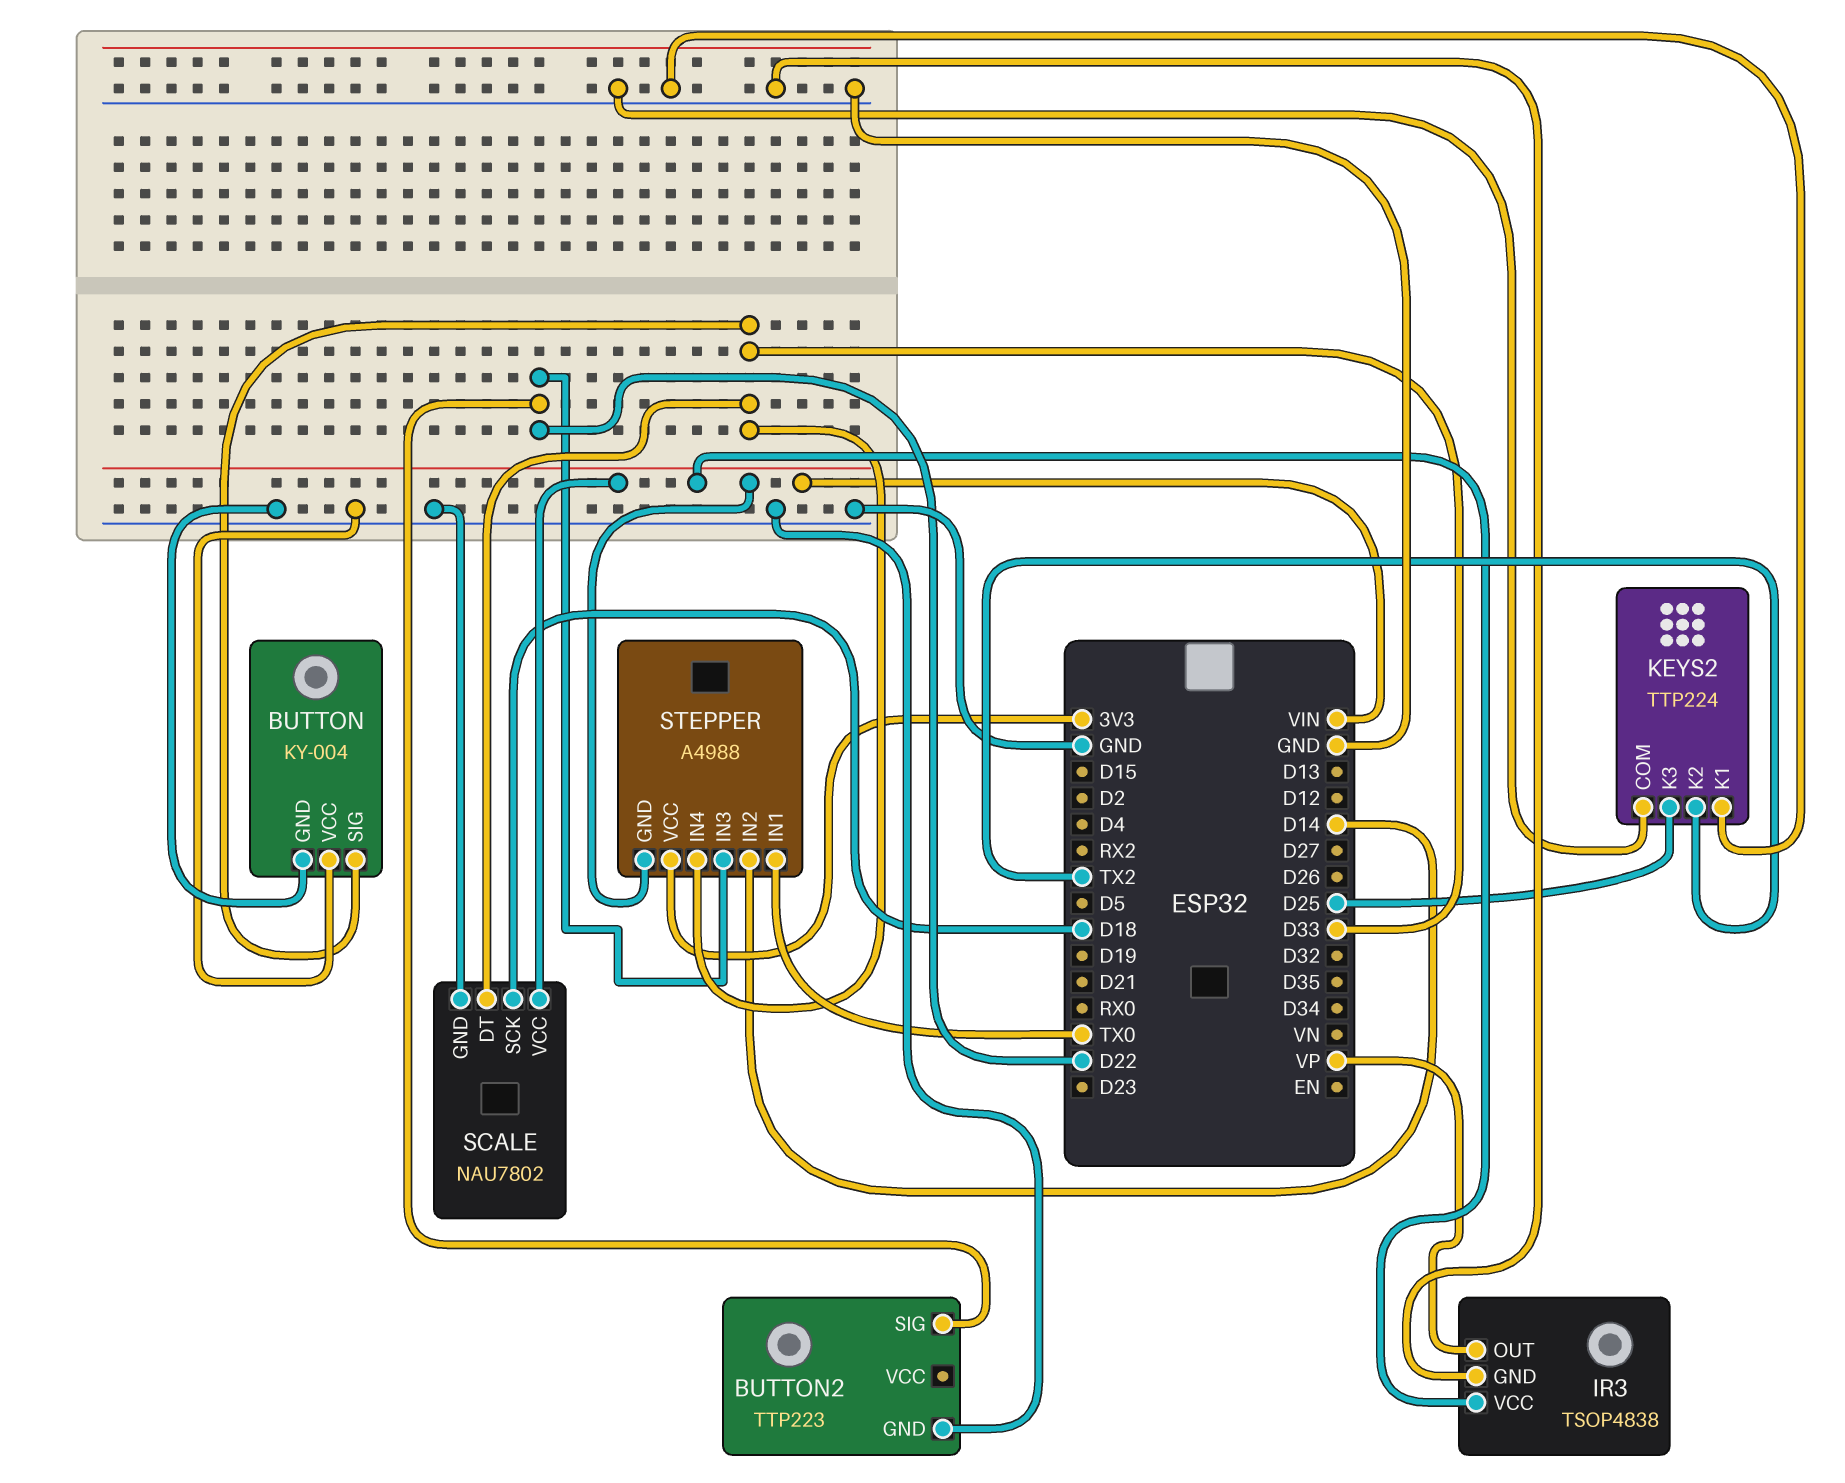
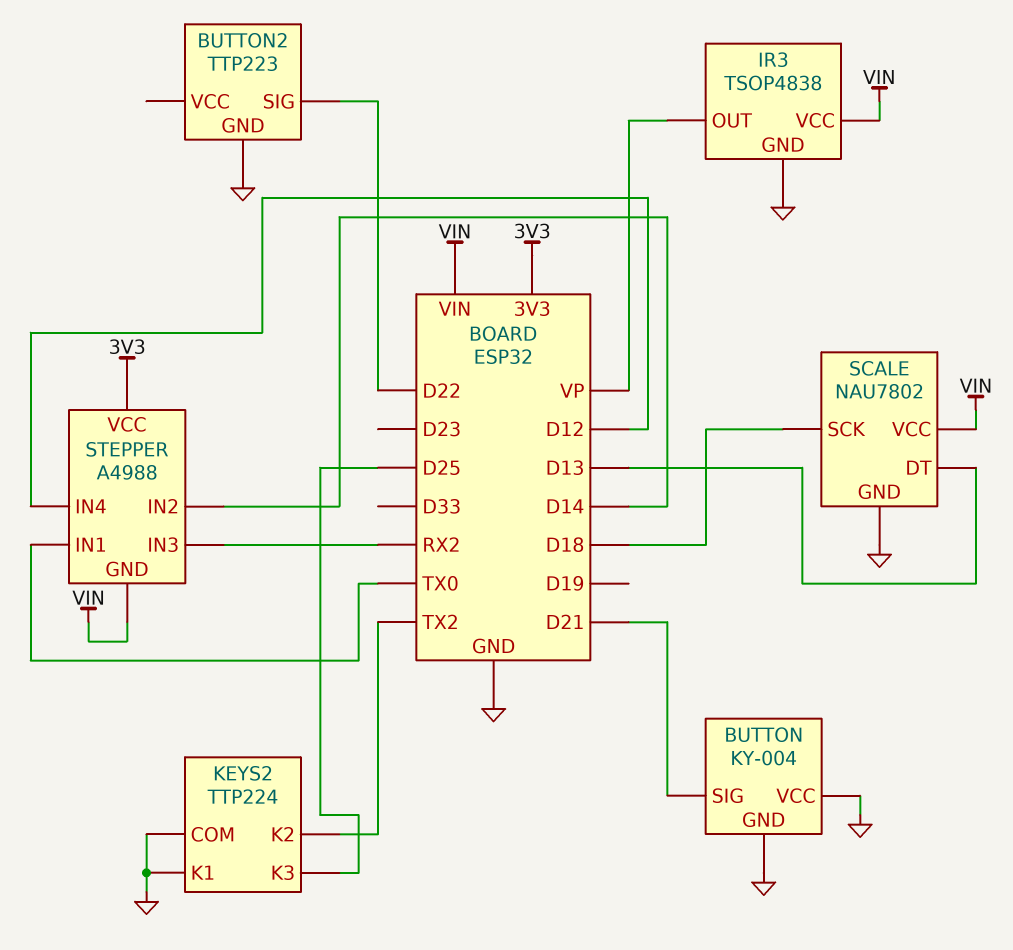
BUTTON pin SIG: D33 -> D21
SCALE pin DT: D33 -> D13
STEPPER pin IN3: D22 -> RX2
STEPPER pin IN4: D33 -> D12

